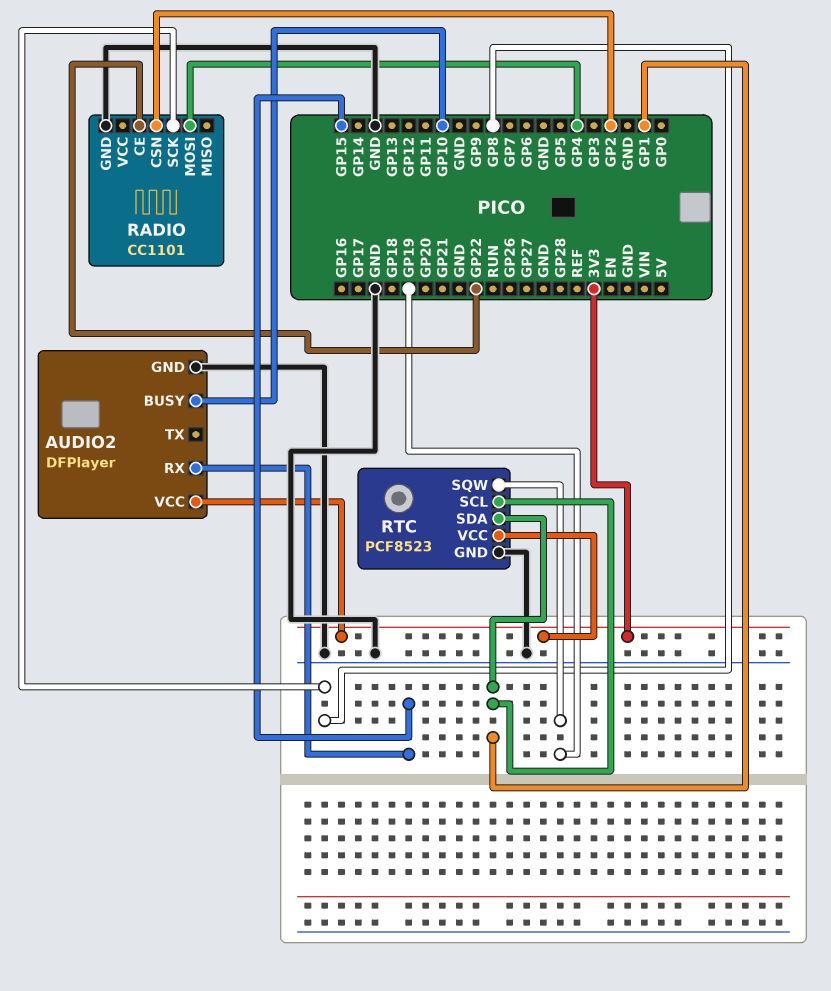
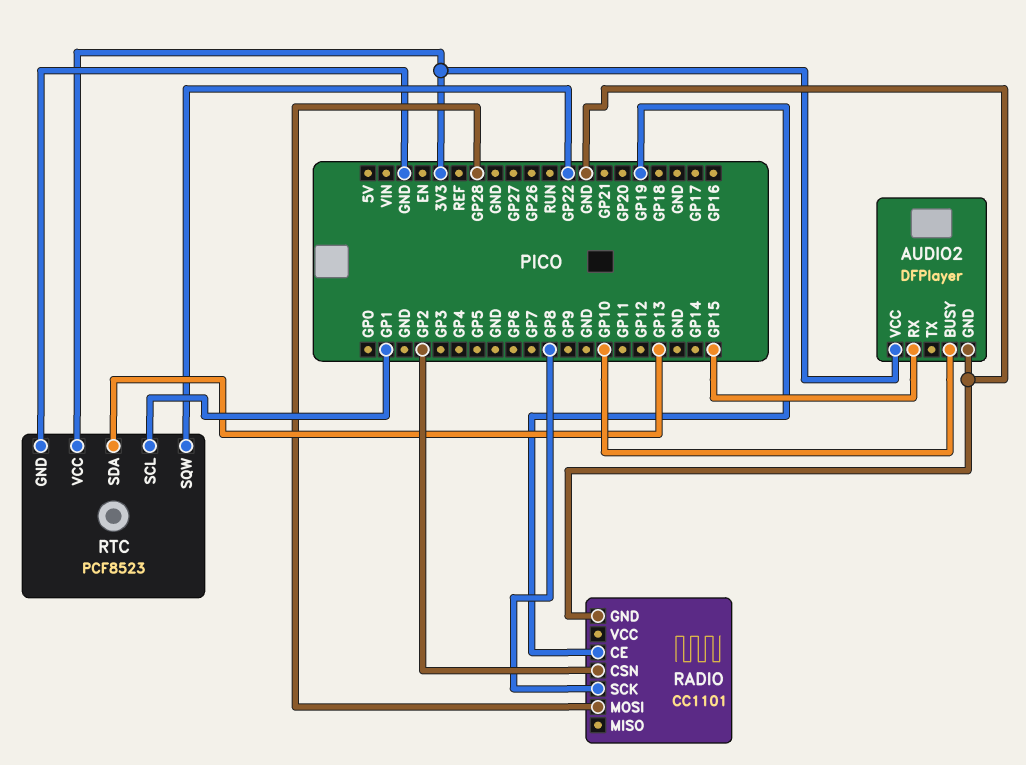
RADIO pin CE: GP22 -> GP19
RADIO pin MOSI: GP4 -> GP28
RTC pin SDA: GP1 -> GP13
RTC pin SQW: GP19 -> GP22

